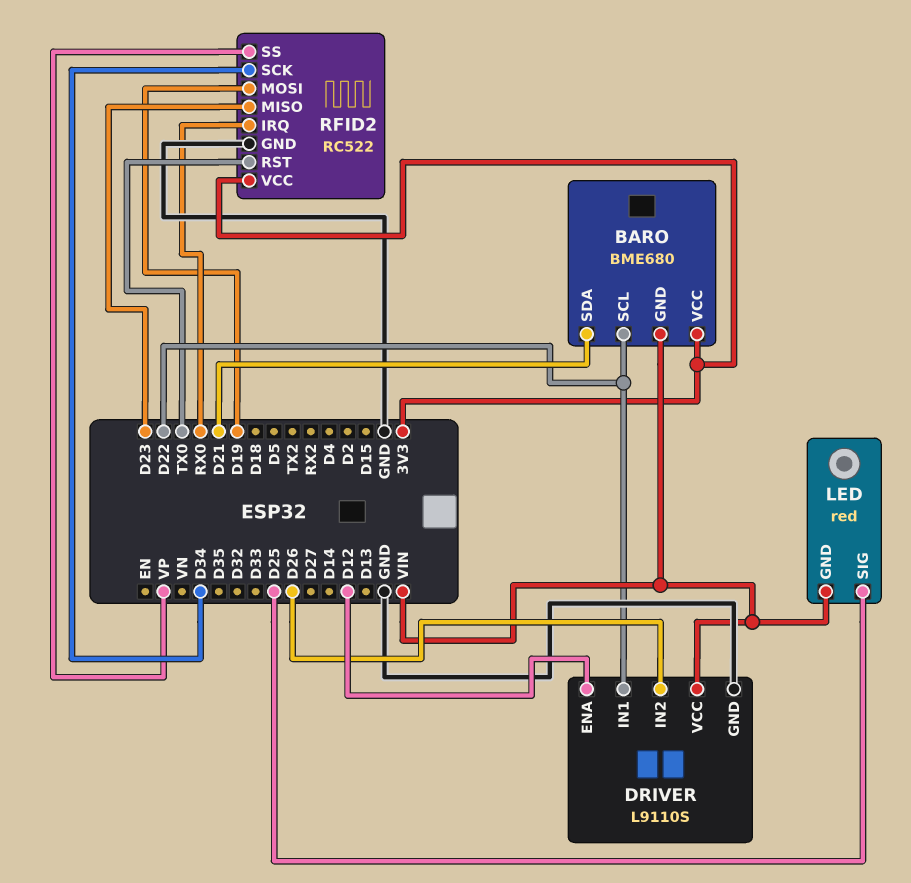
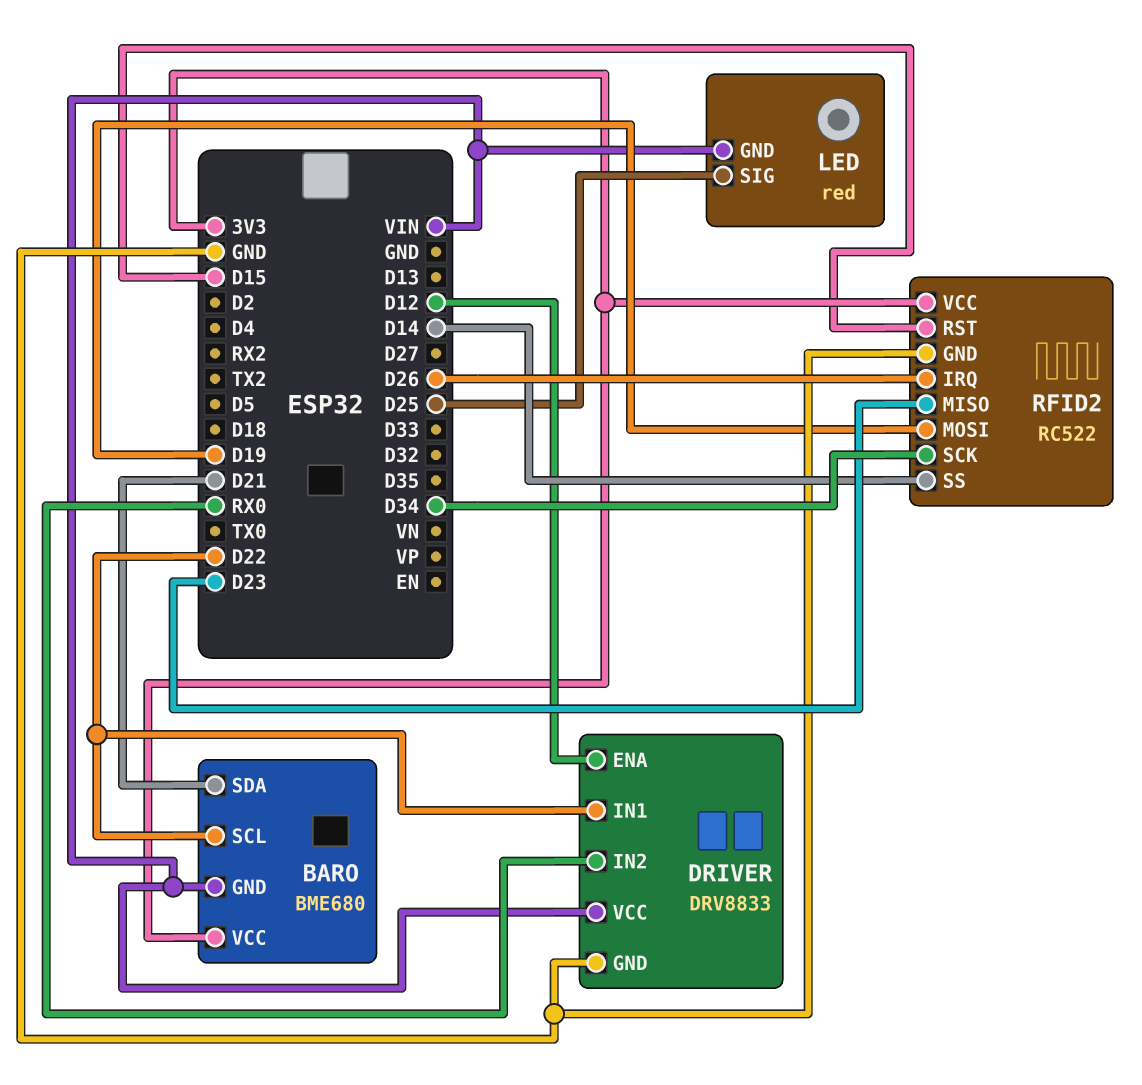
DRIVER: L9110S -> DRV8833
DRIVER pin IN2: D26 -> RX0
RFID2 pin IRQ: RX0 -> D26
RFID2 pin RST: TX0 -> D15
RFID2 pin SS: VP -> D14

